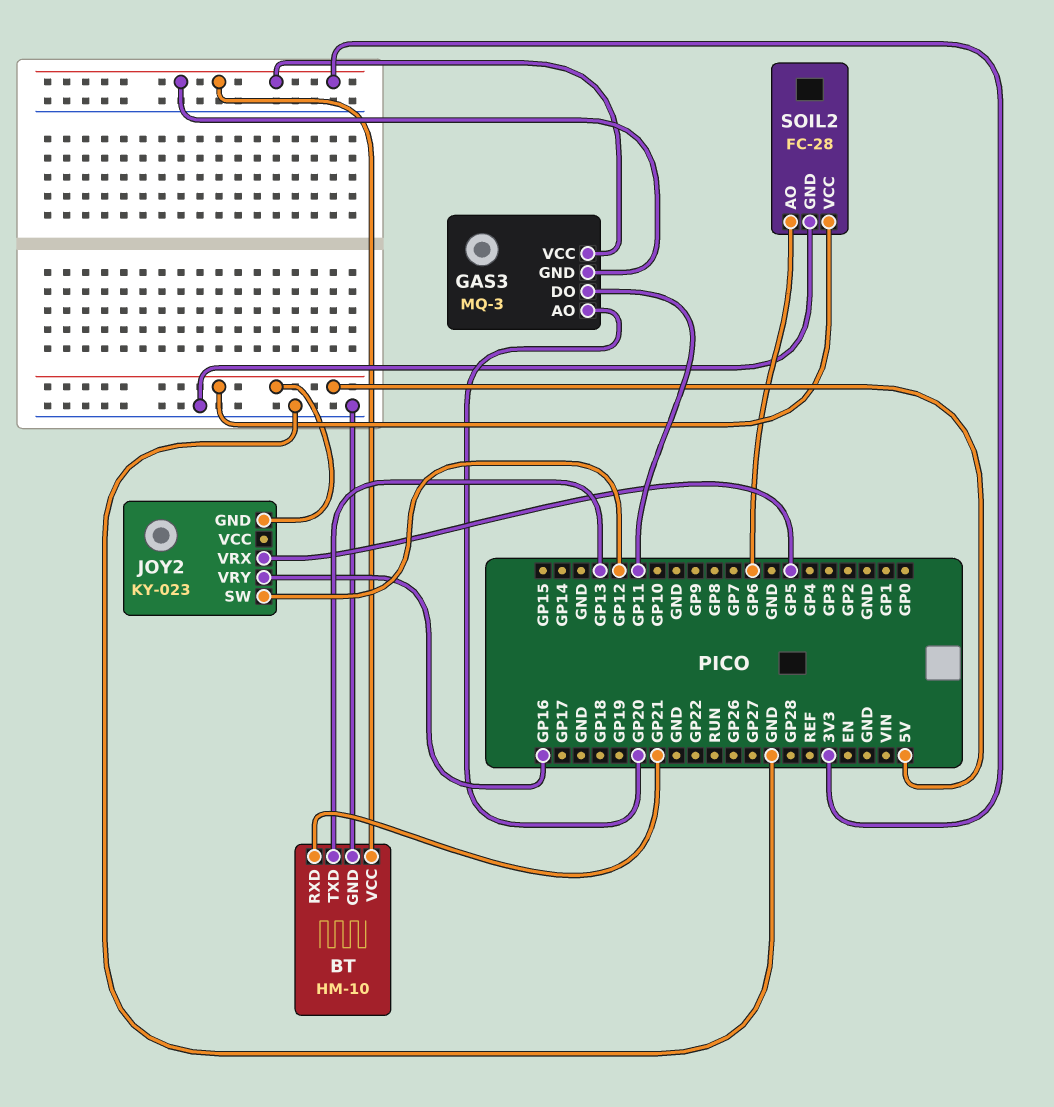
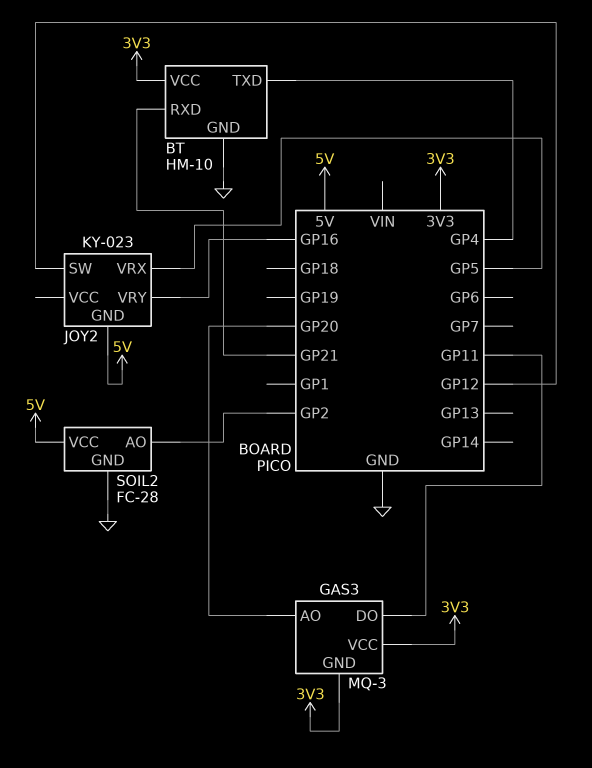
BT pin TXD: GP13 -> GP4
SOIL2 pin AO: GP6 -> GP2

